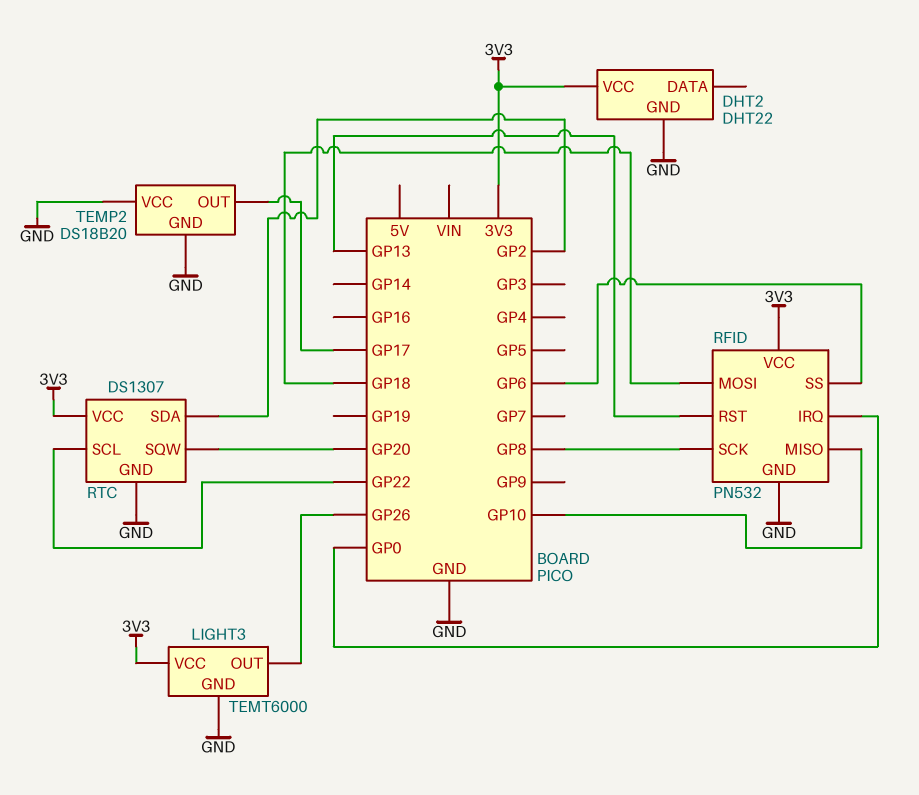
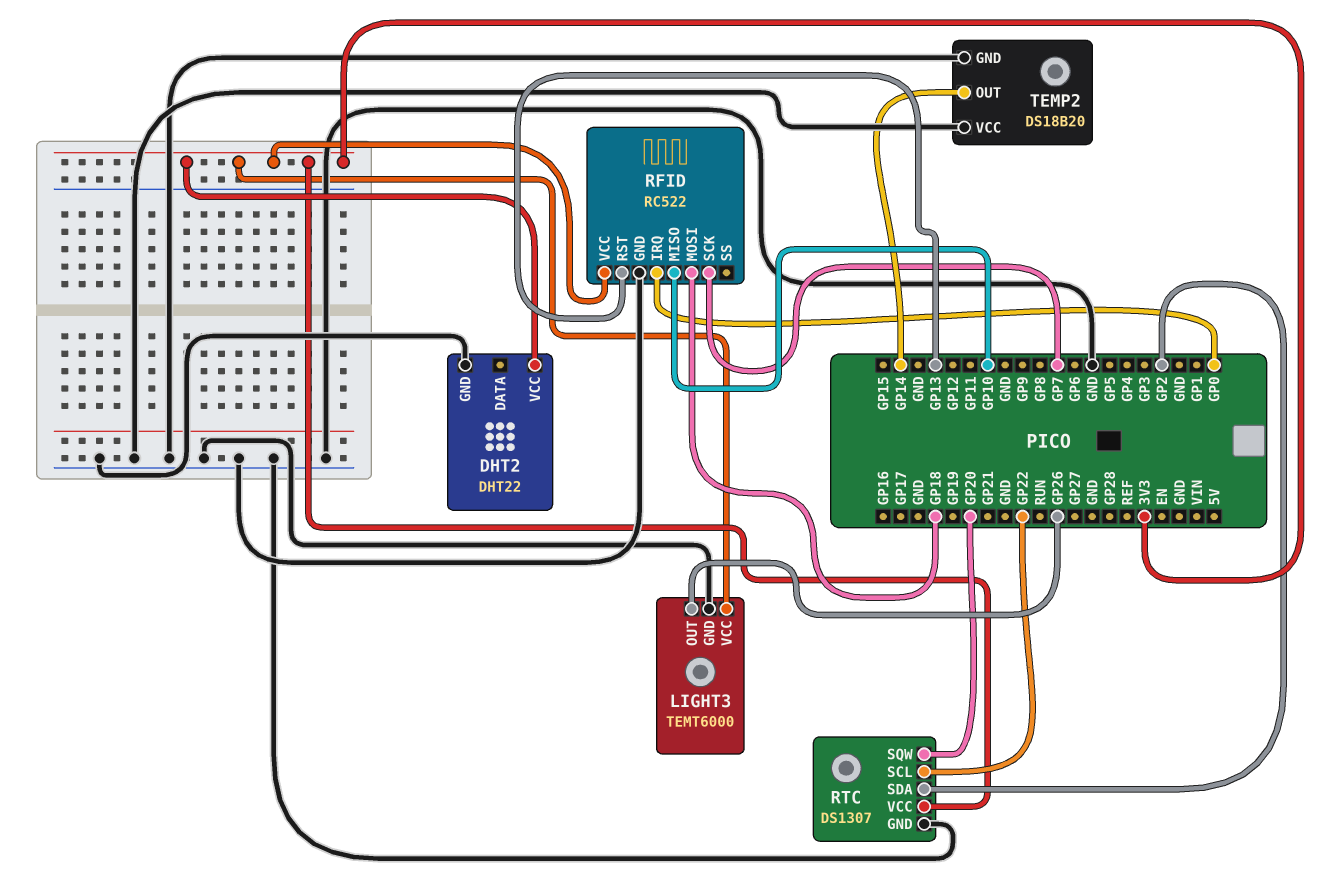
RFID: PN532 -> RC522
RFID pin SCK: GP8 -> GP7
RFID pin SS: GP6 -> none
TEMP2 pin OUT: GP17 -> GP14

